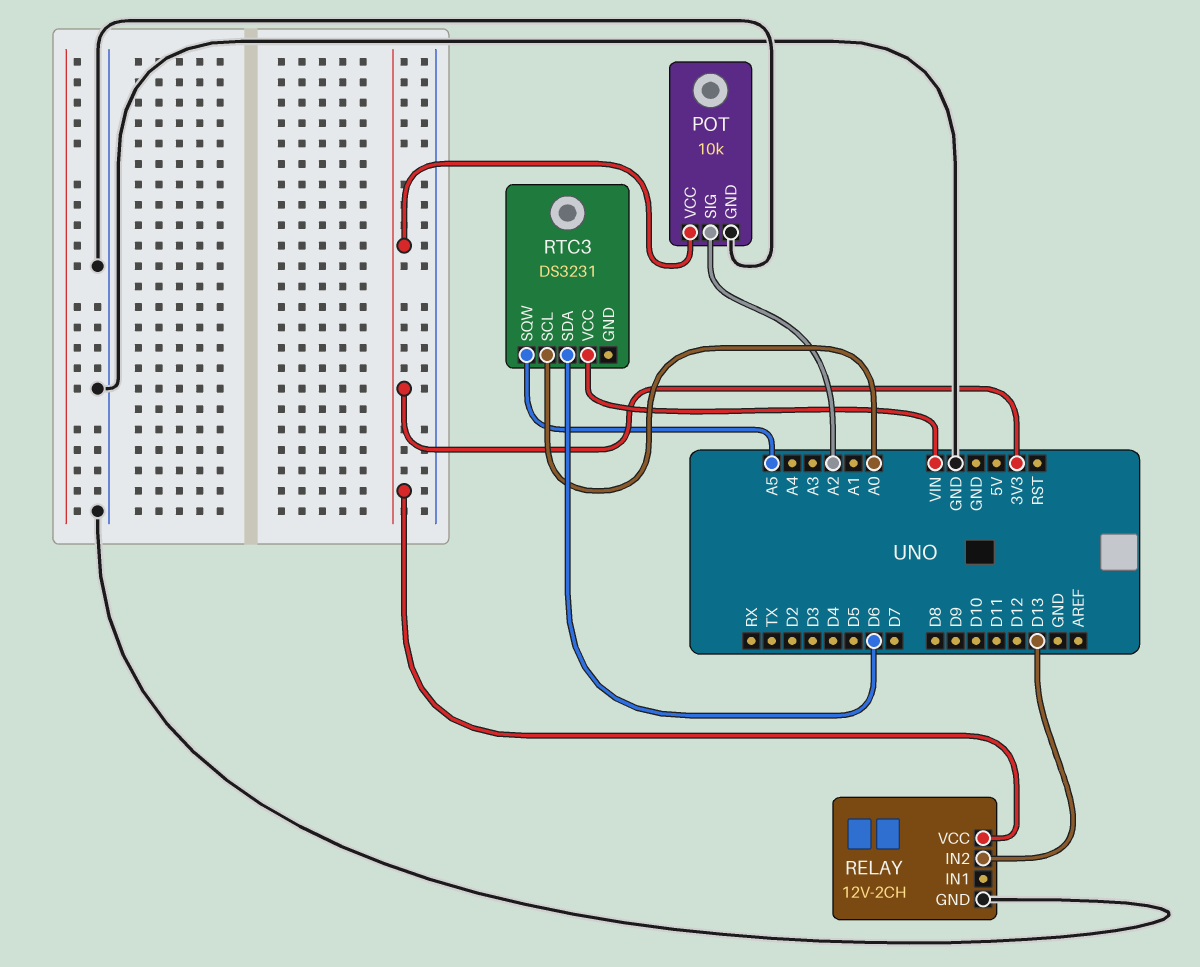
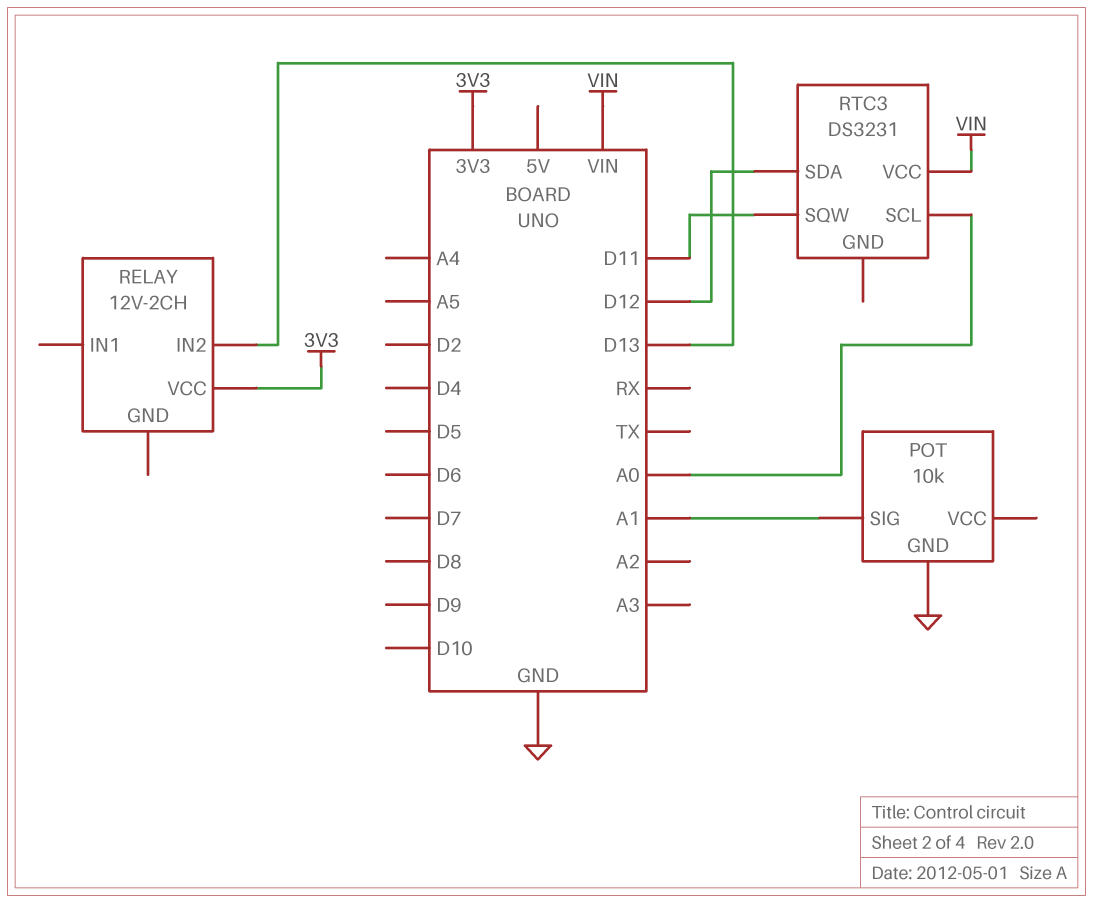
POT pin SIG: A2 -> A1
POT pin VCC: 3V3 -> none
RELAY pin GND: GND -> none
RTC3 pin SDA: D6 -> D12
RTC3 pin SQW: A5 -> D11

